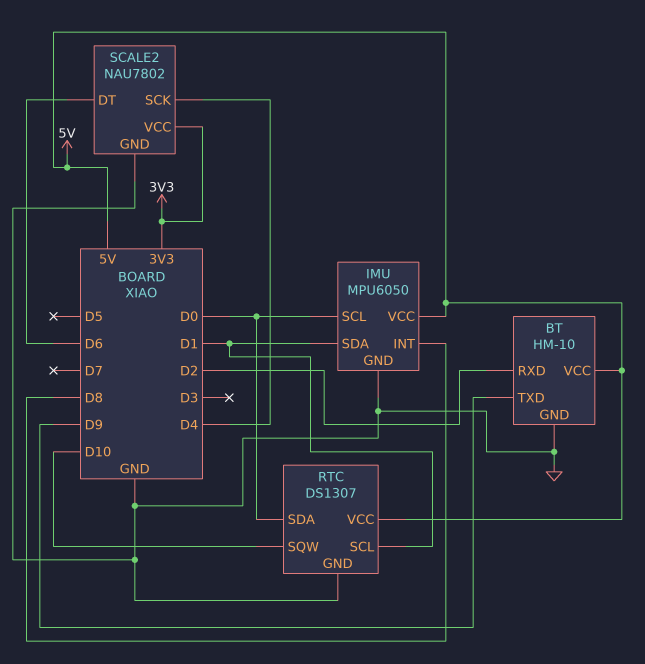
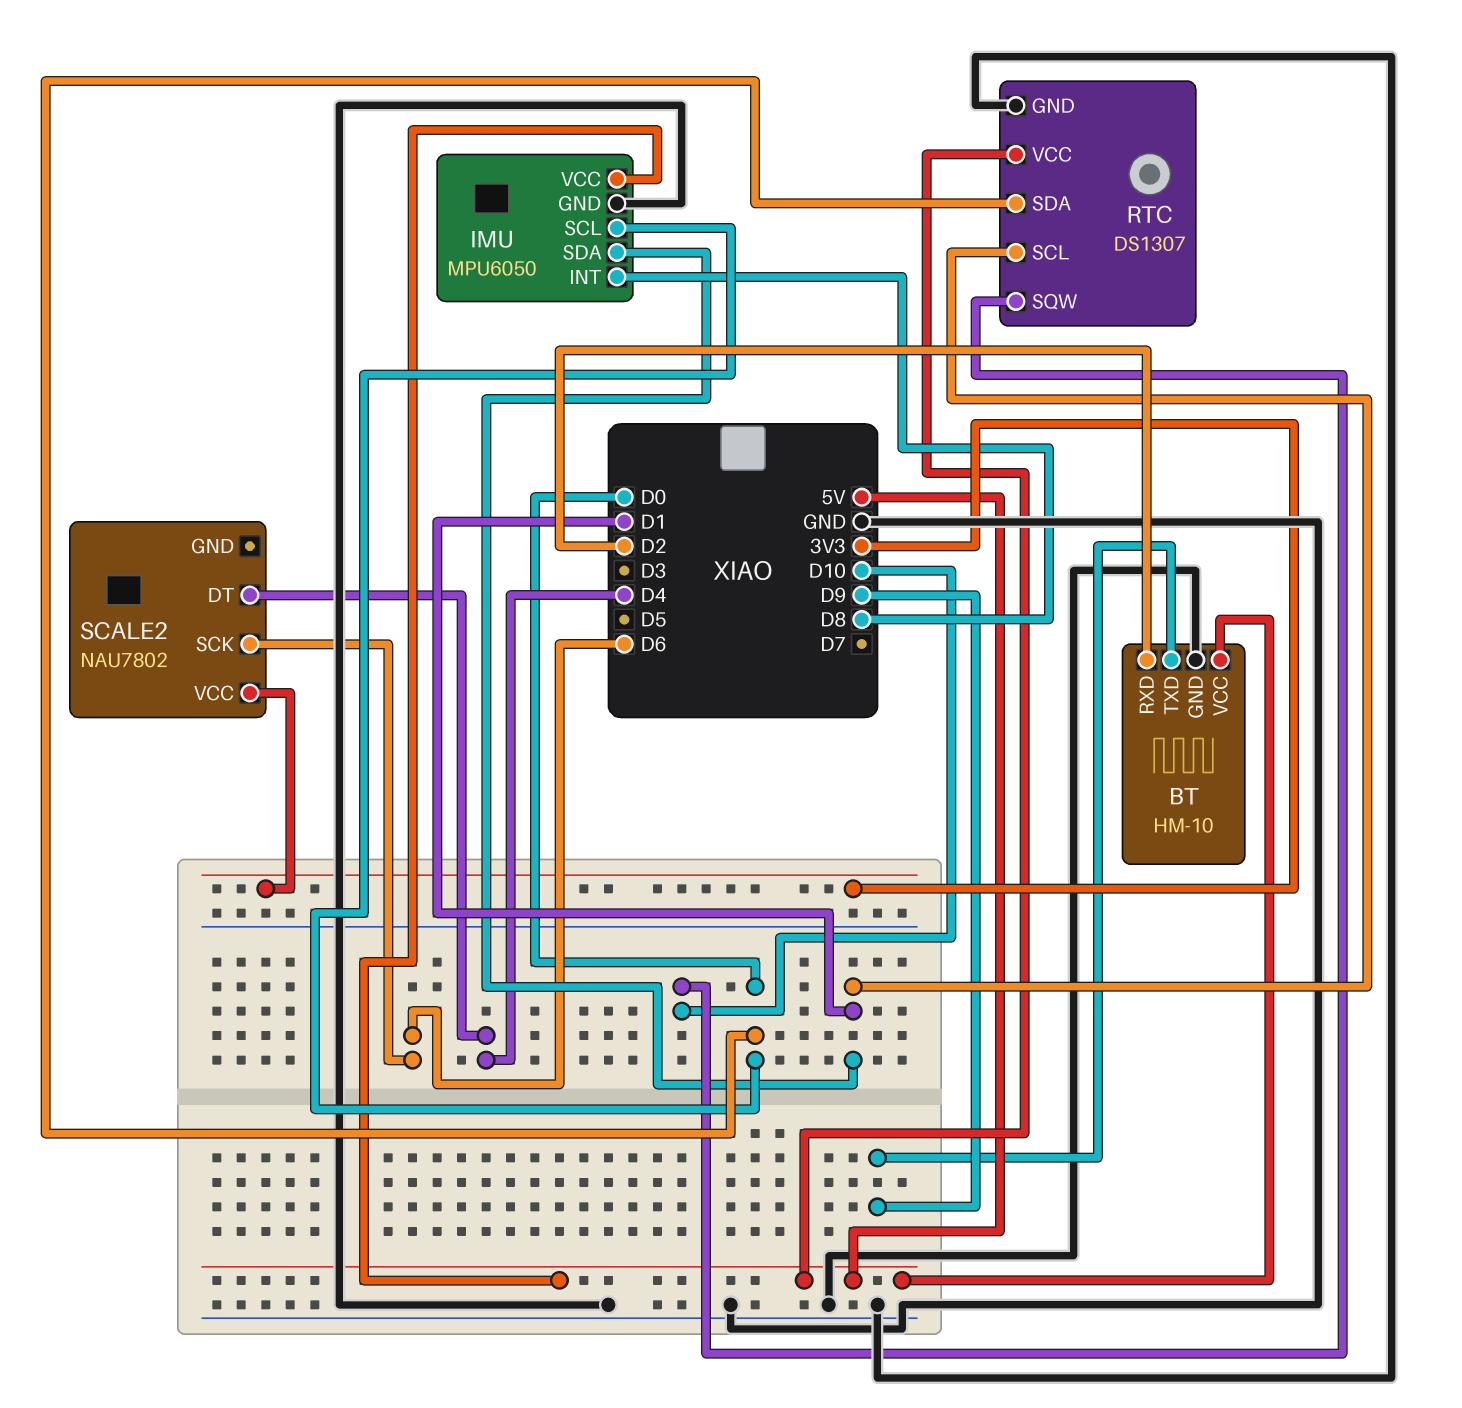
SCALE2 pin DT: D6 -> D4
SCALE2 pin GND: GND -> none
SCALE2 pin SCK: D4 -> D6

